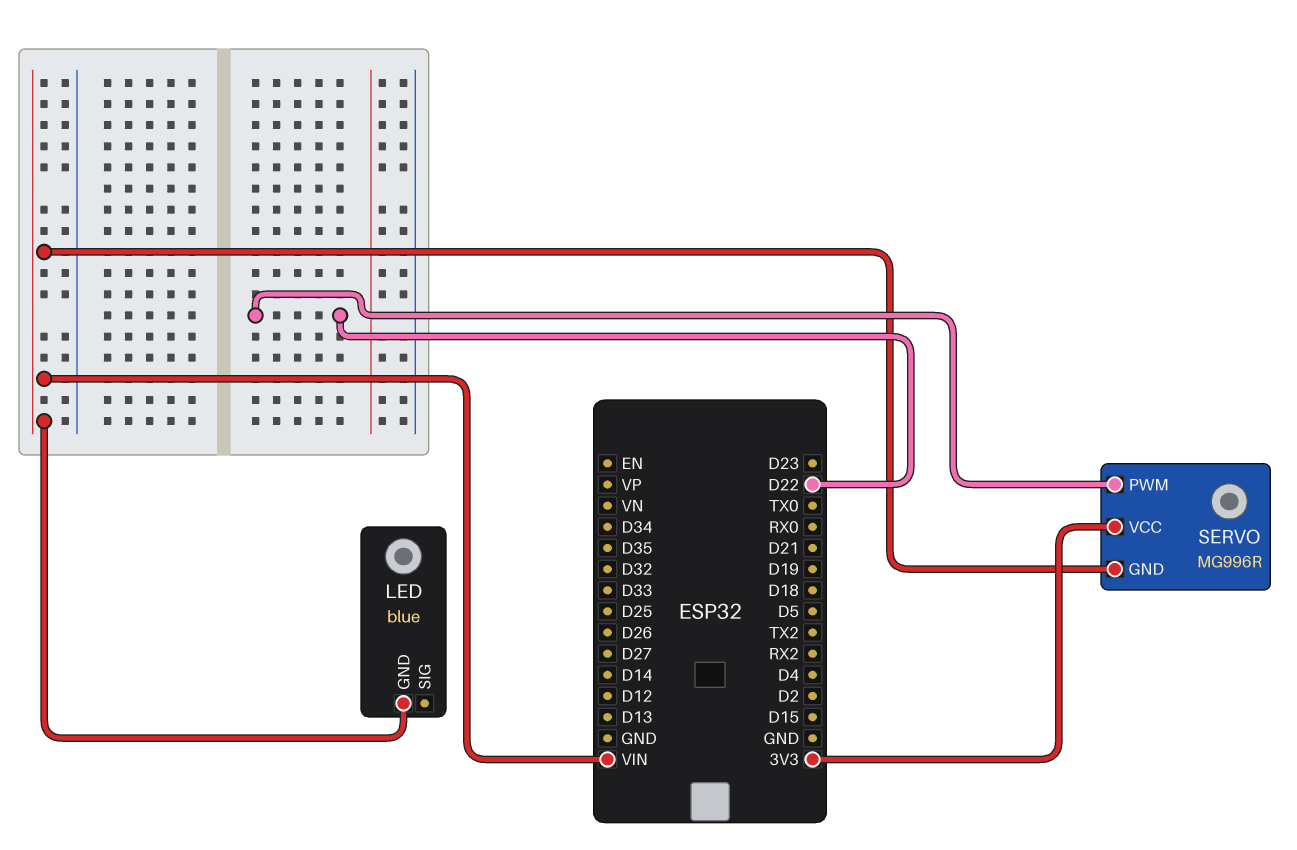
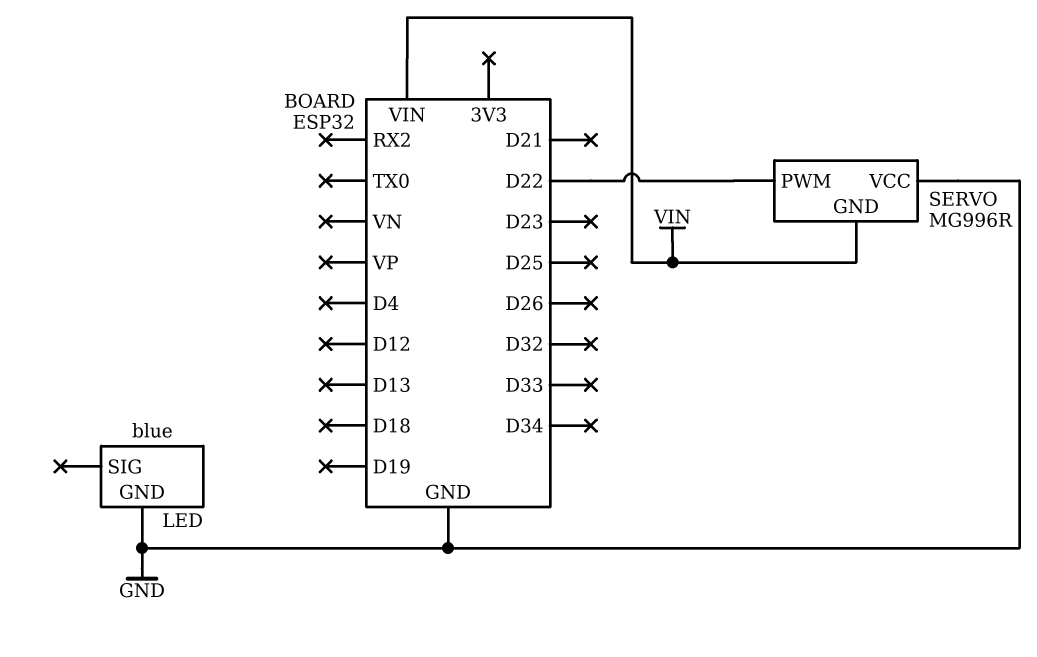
LED pin GND: VIN -> GND
SERVO pin VCC: 3V3 -> GND

